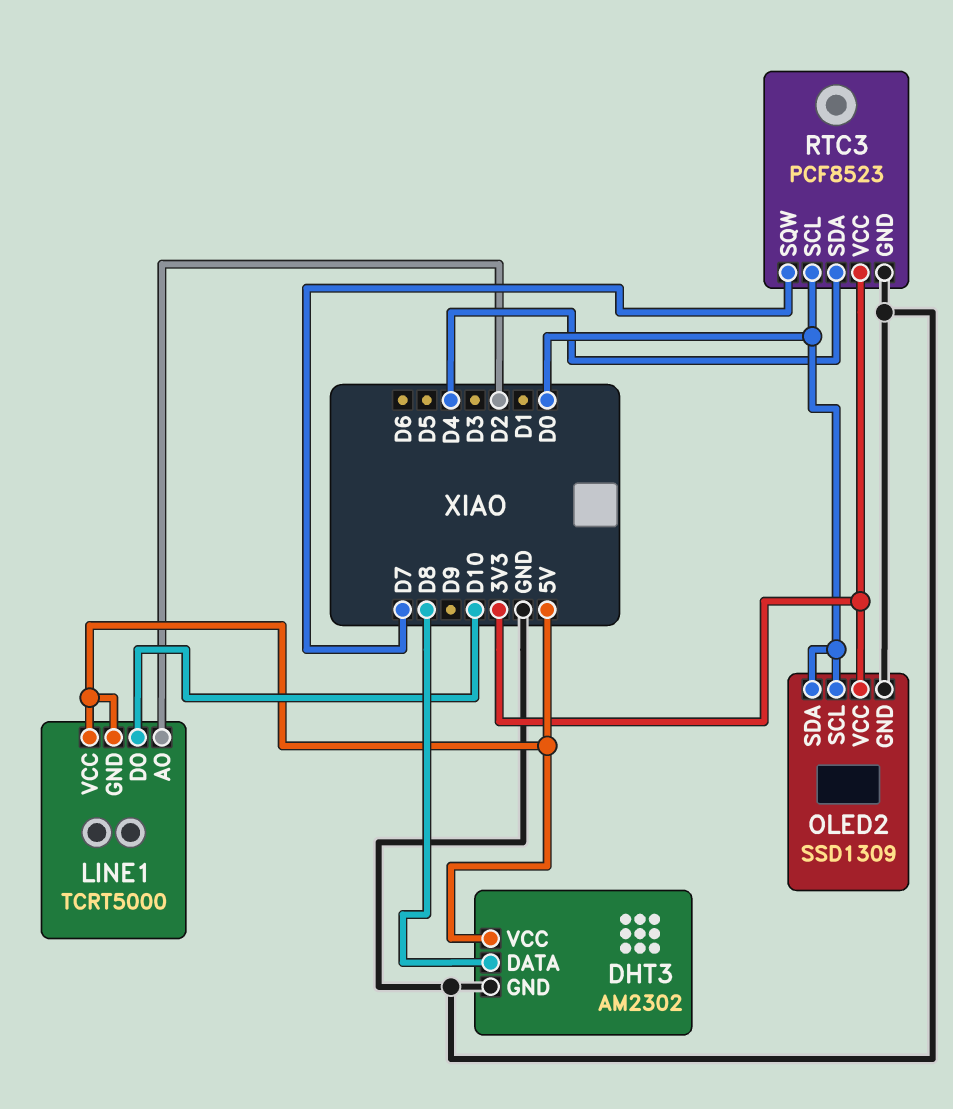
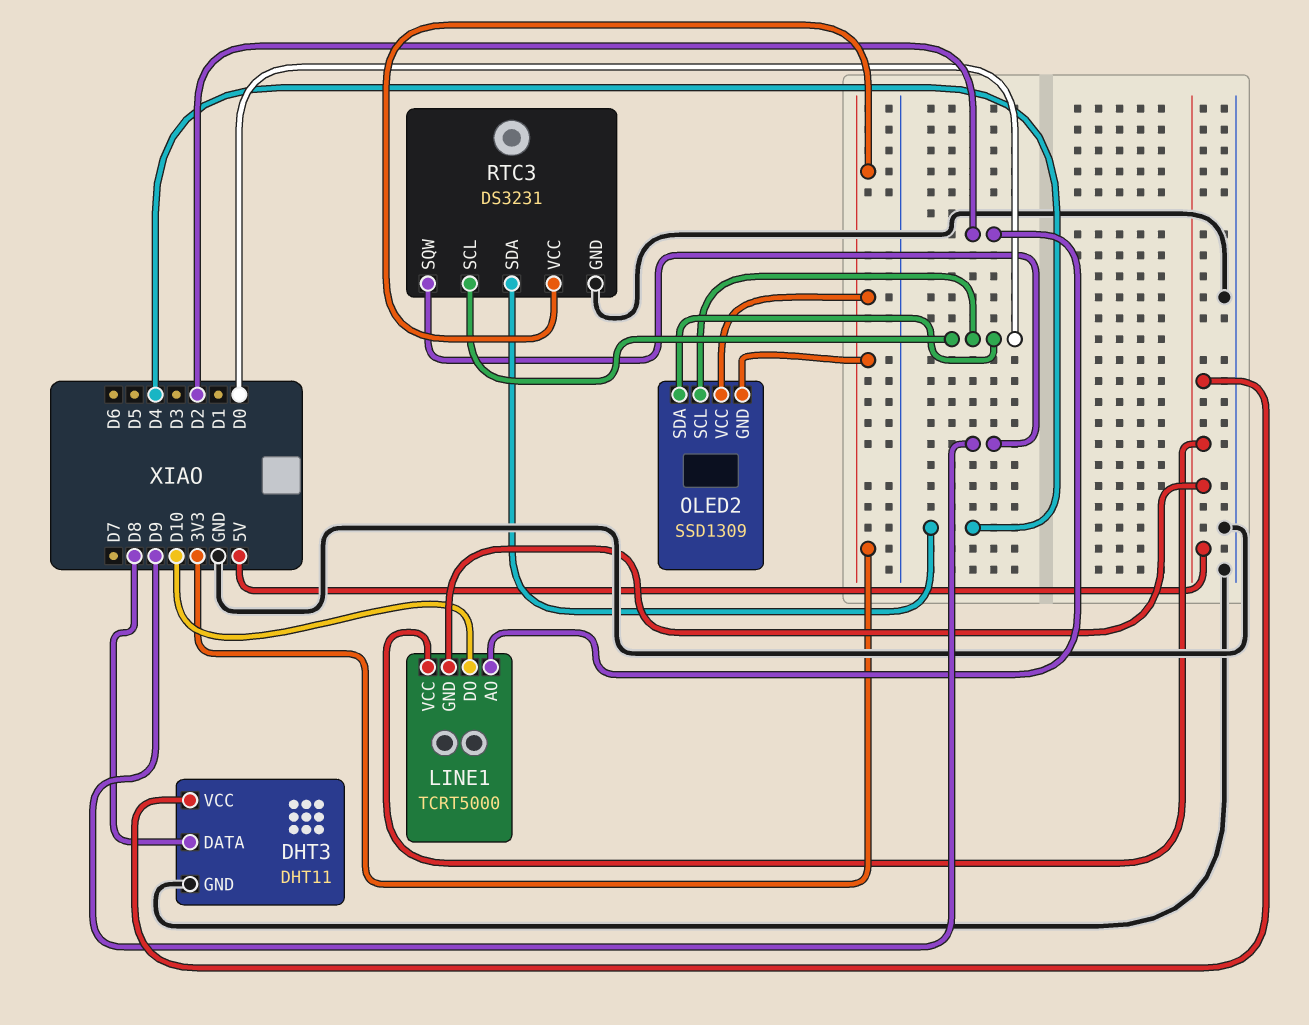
DHT3: AM2302 -> DHT11
OLED2 pin GND: GND -> 3V3
RTC3: PCF8523 -> DS3231
RTC3 pin SQW: D7 -> D9

